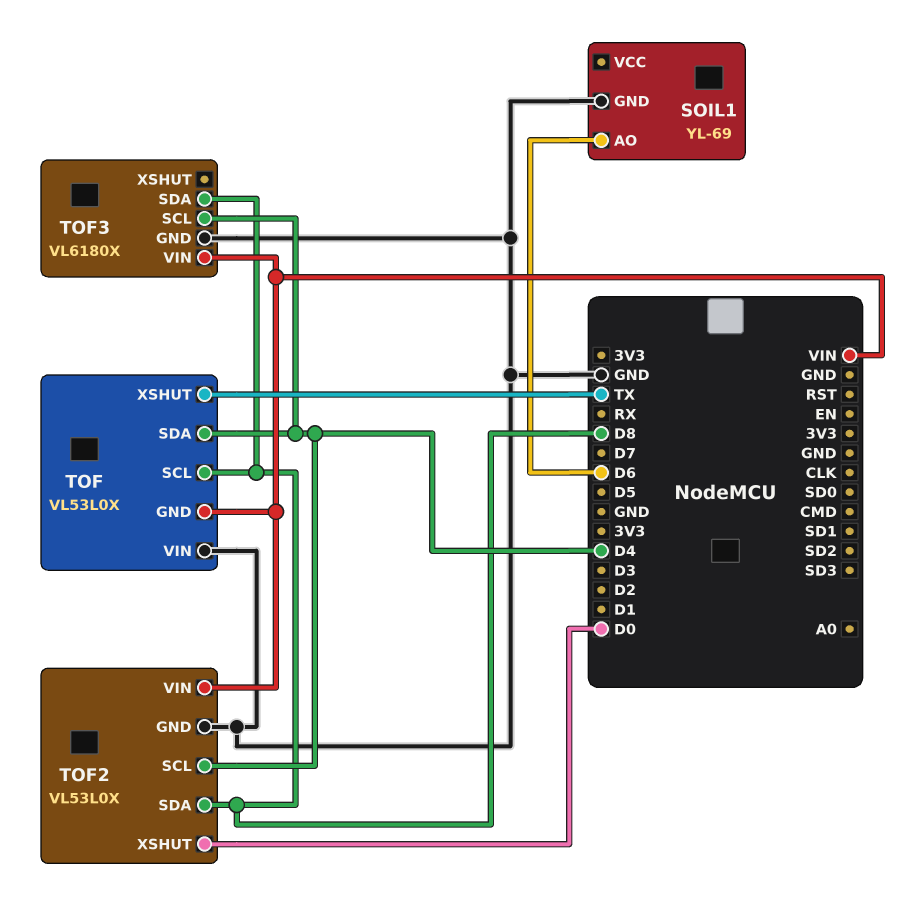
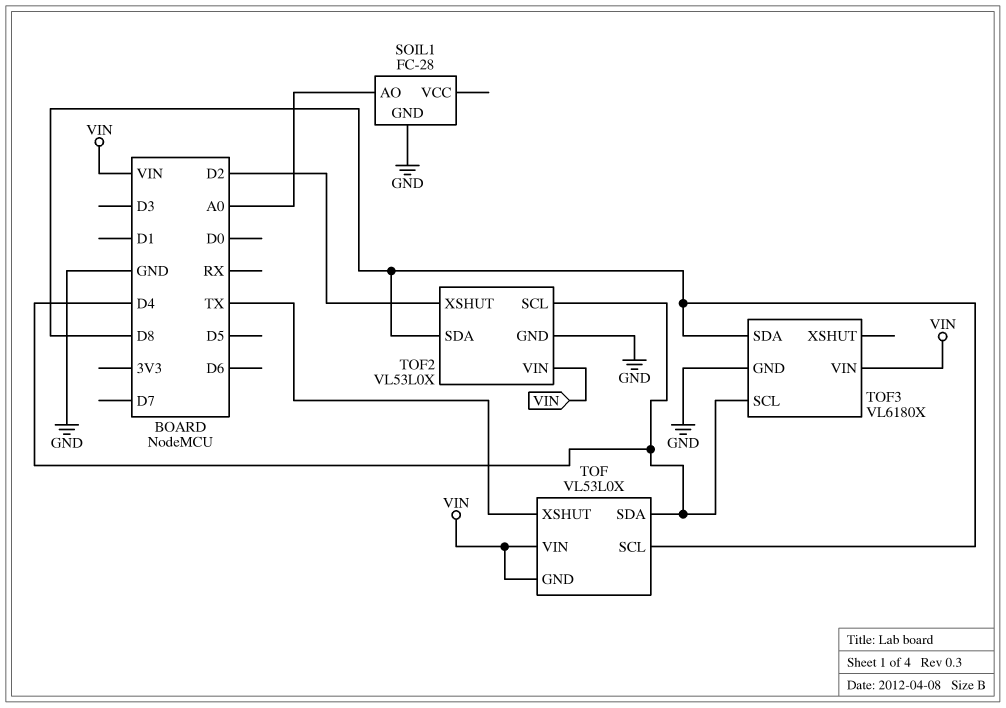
SOIL1: YL-69 -> FC-28
SOIL1 pin AO: D6 -> A0
TOF pin VIN: GND -> VIN
TOF2 pin XSHUT: D0 -> D2

